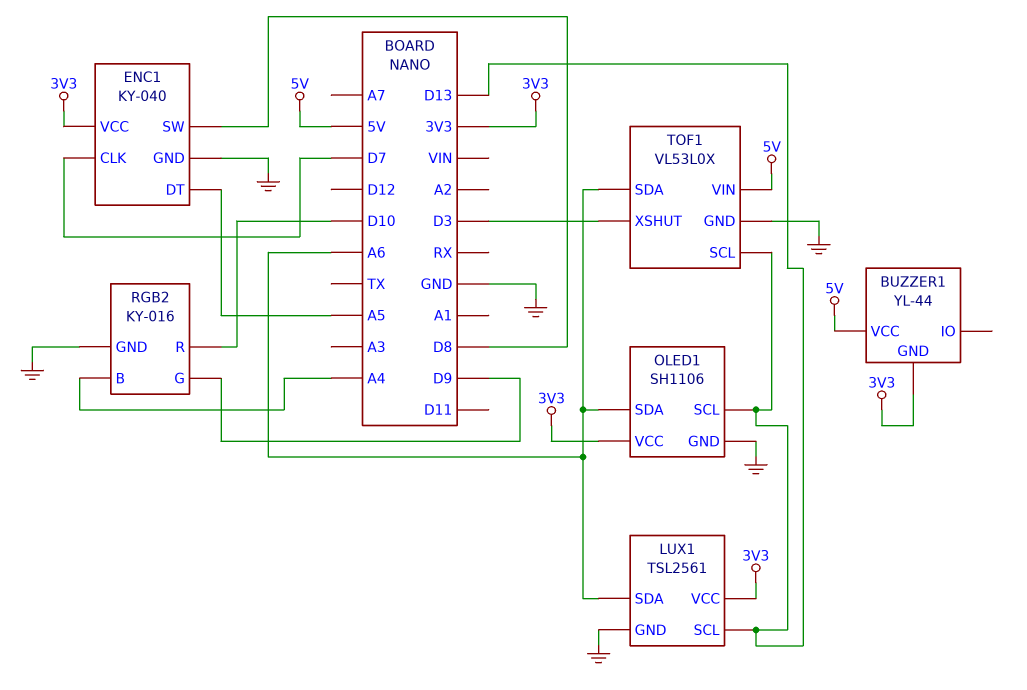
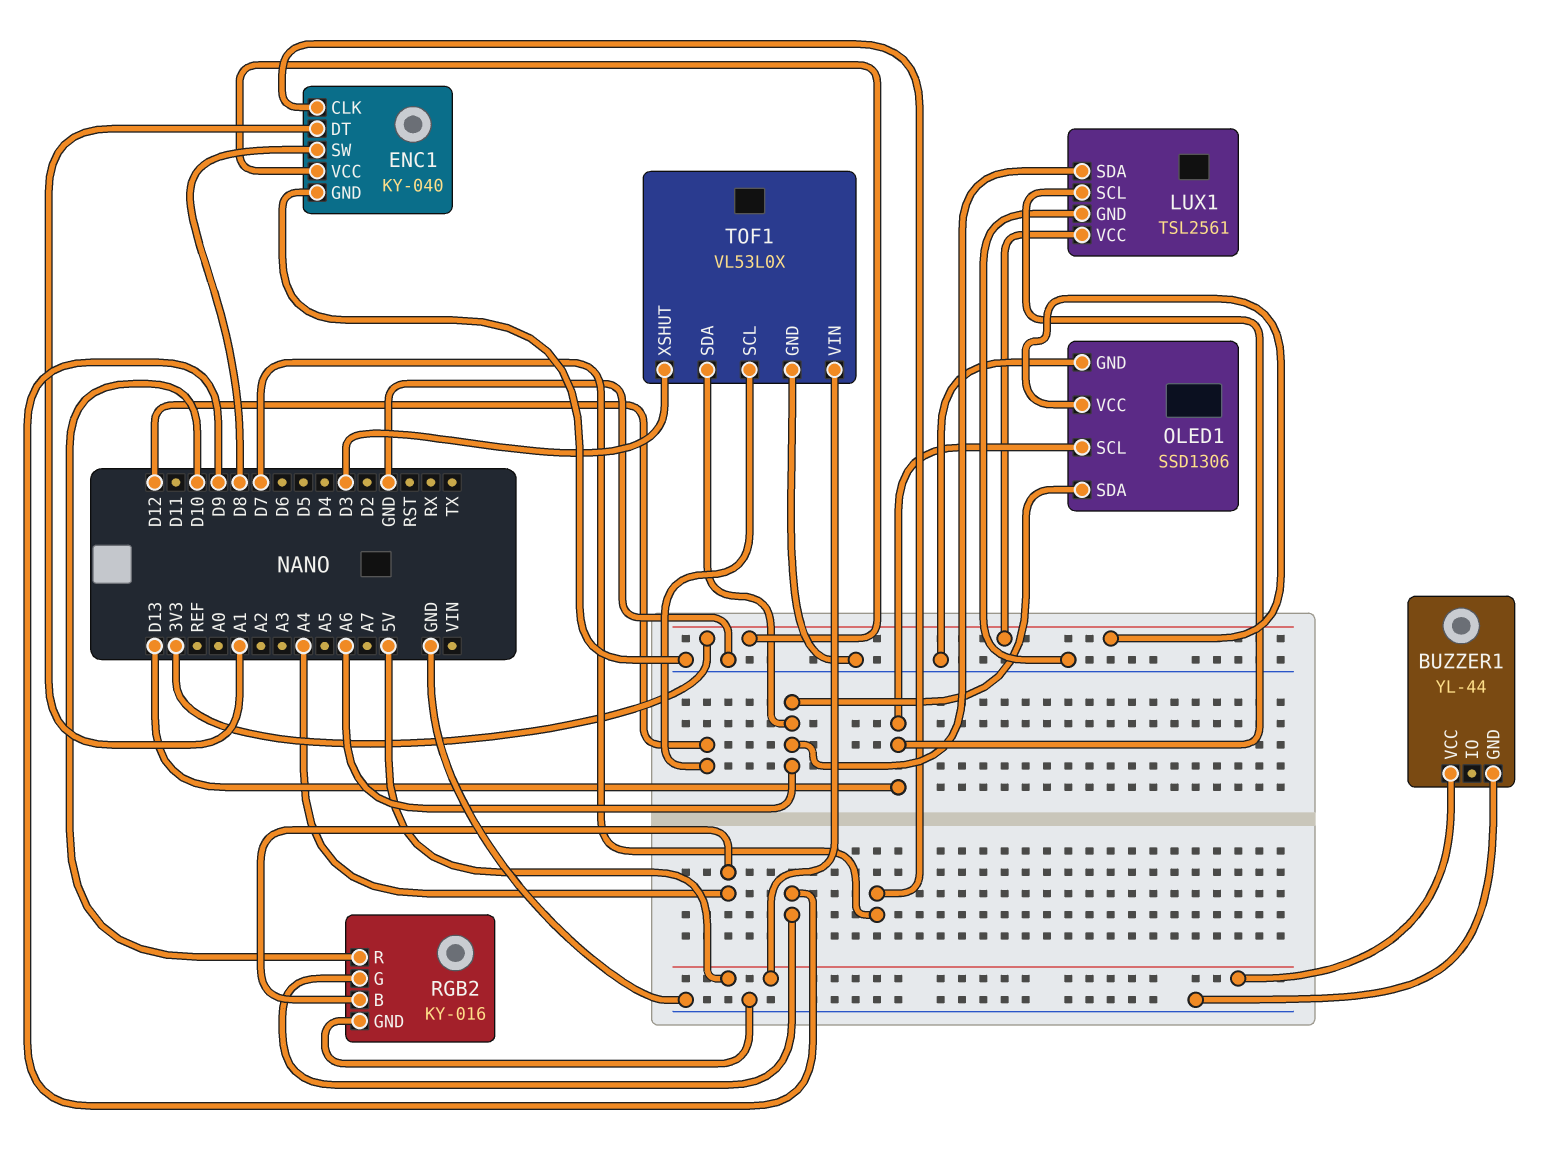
BUZZER1 pin GND: 3V3 -> GND
ENC1 pin DT: A5 -> A1
OLED1: SH1106 -> SSD1306
TOF1 pin SCL: D13 -> D12

